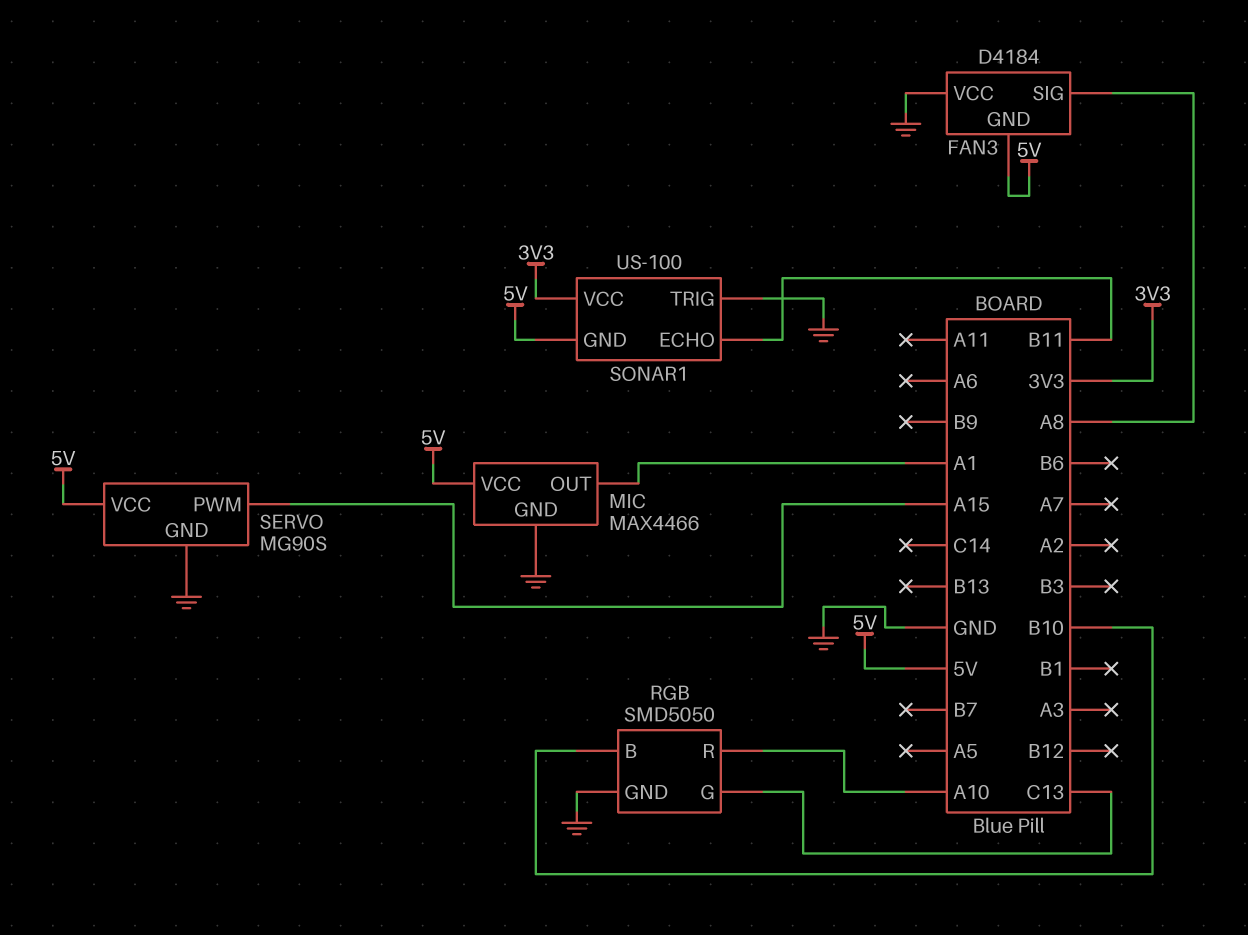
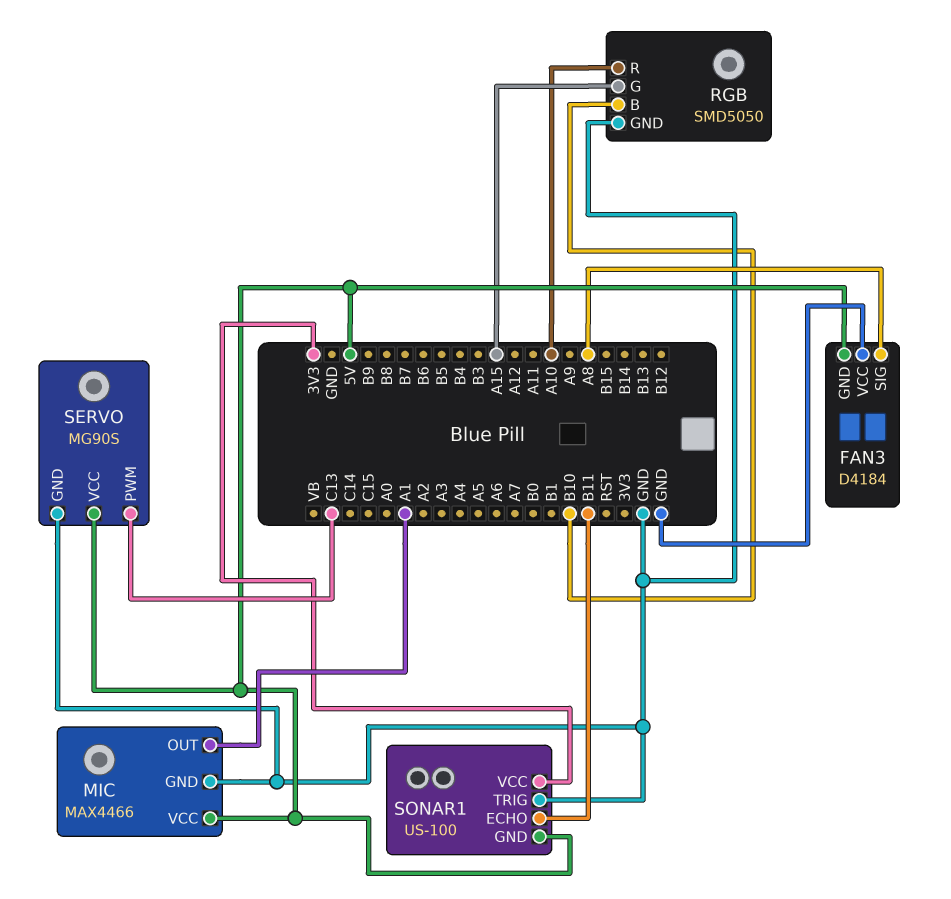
RGB pin G: C13 -> A15
SERVO pin PWM: A15 -> C13

